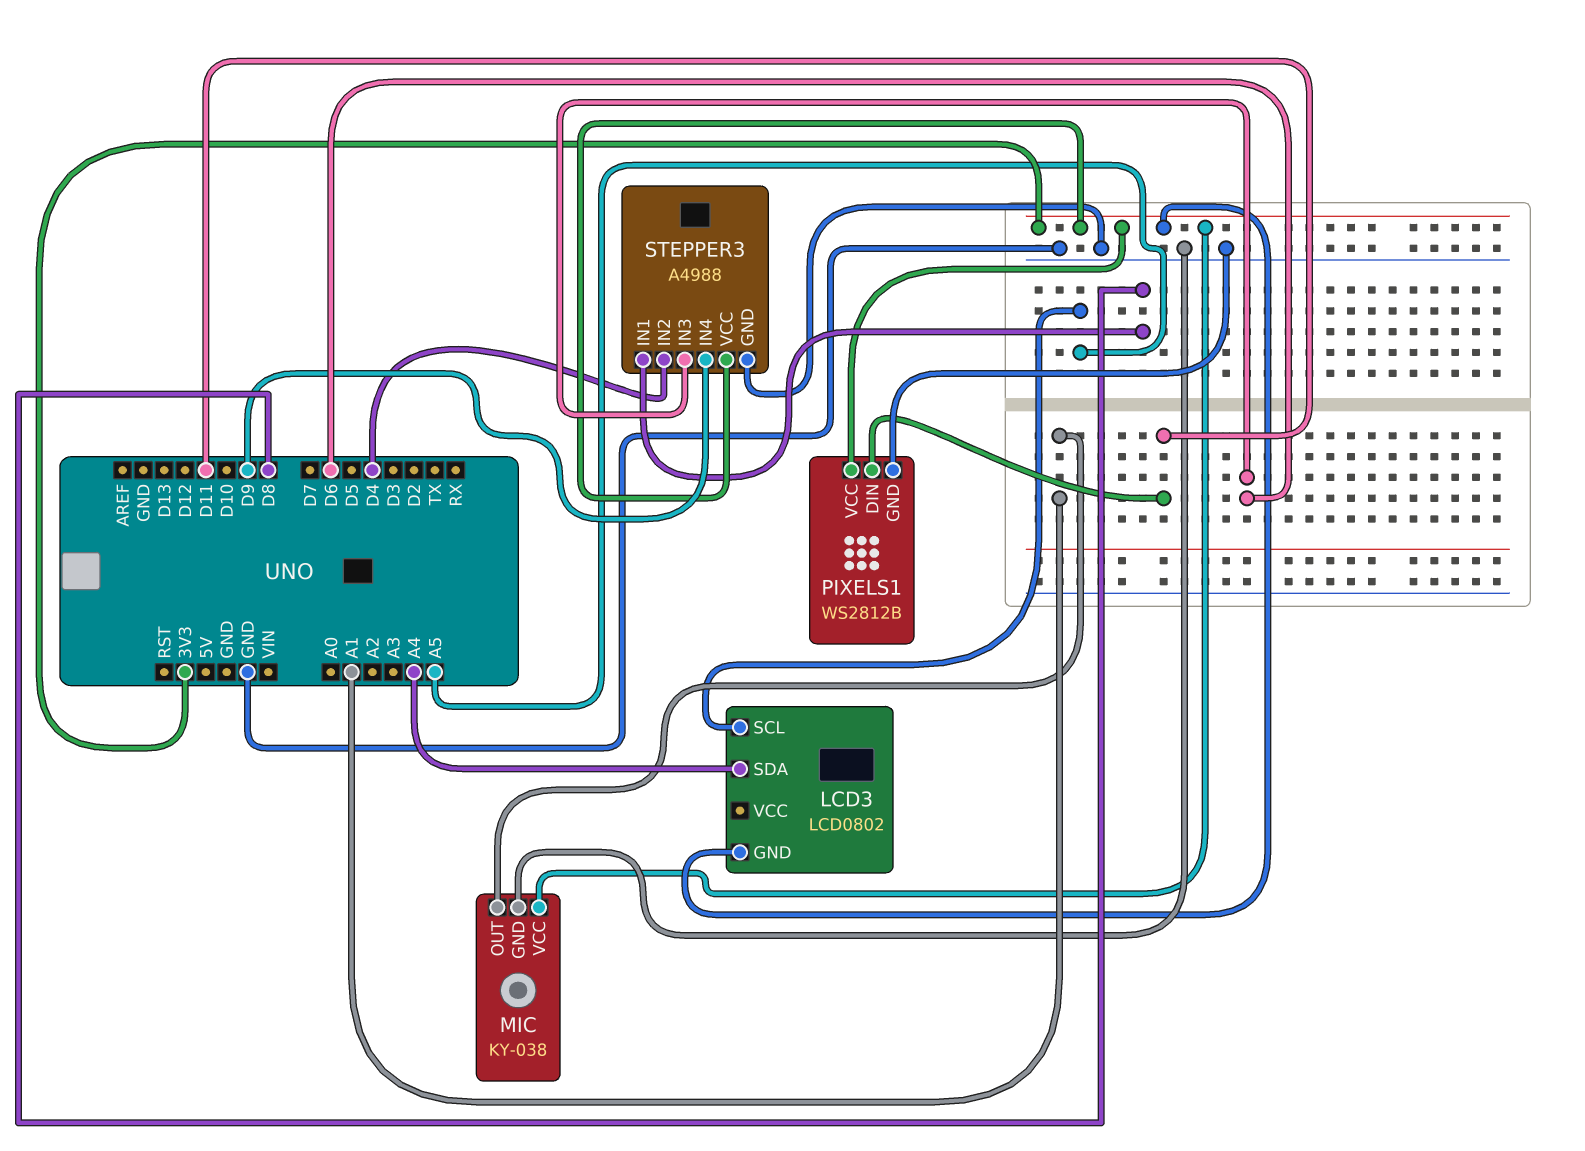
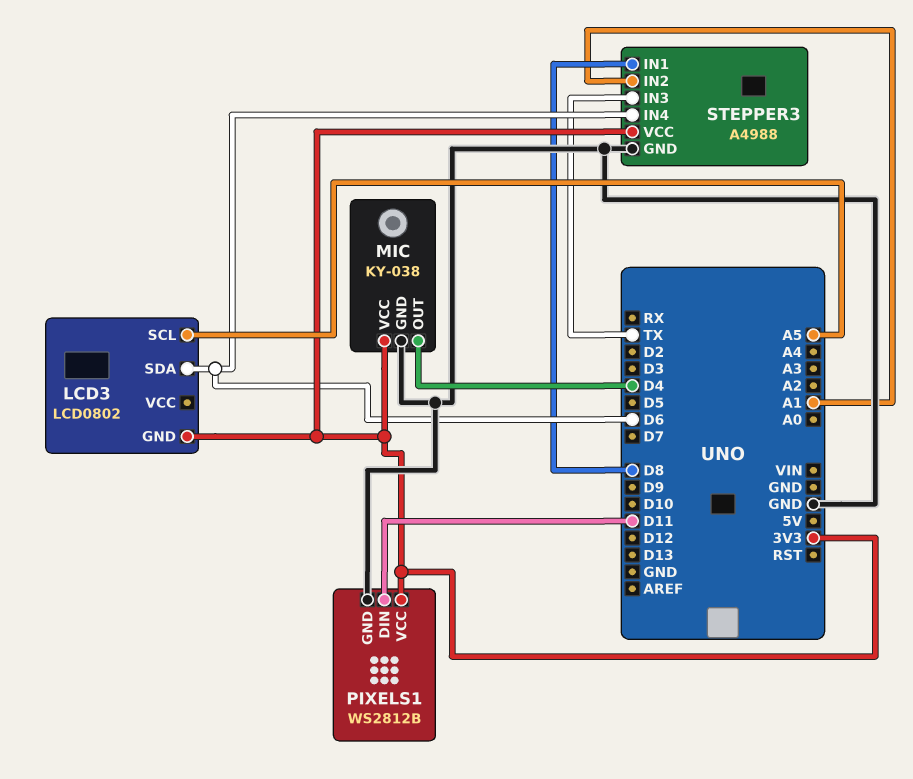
LCD3 pin SDA: A4 -> D6
MIC pin OUT: A1 -> D4
STEPPER3 pin IN2: D4 -> A1
STEPPER3 pin IN3: D6 -> TX
STEPPER3 pin IN4: D9 -> D6

